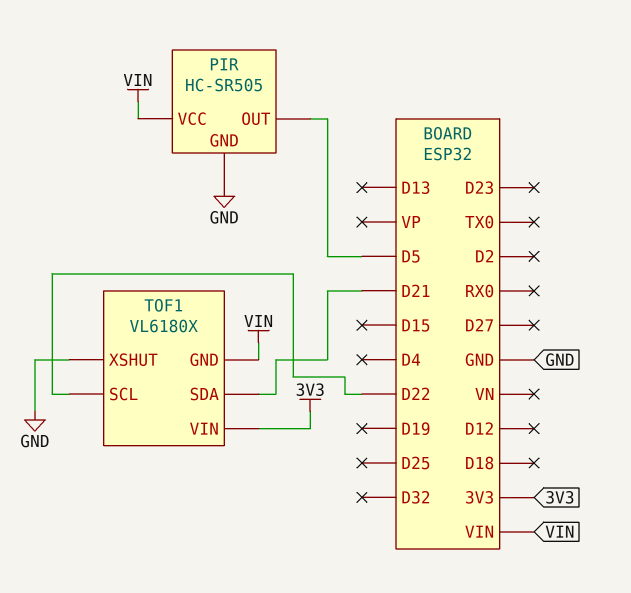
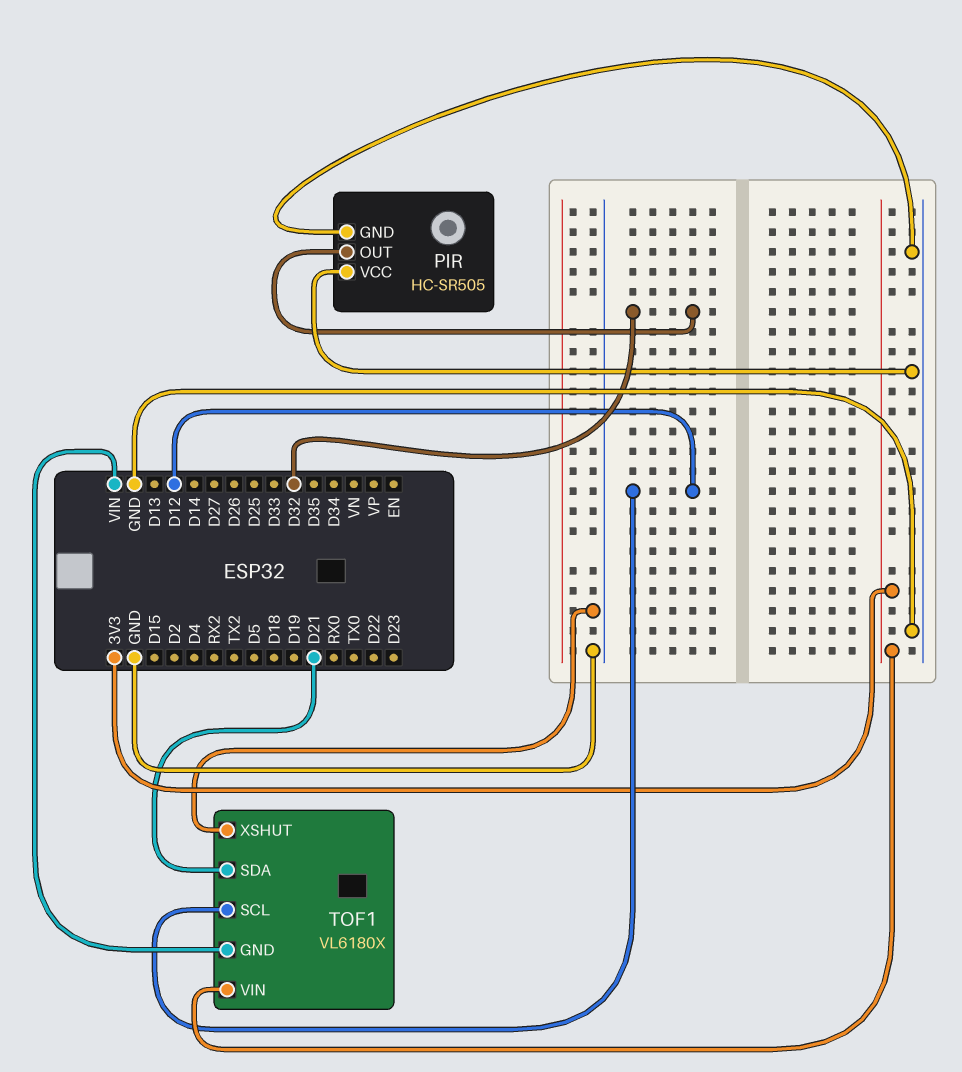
PIR pin OUT: D5 -> D32
PIR pin VCC: VIN -> GND
TOF1 pin SCL: D22 -> D12

